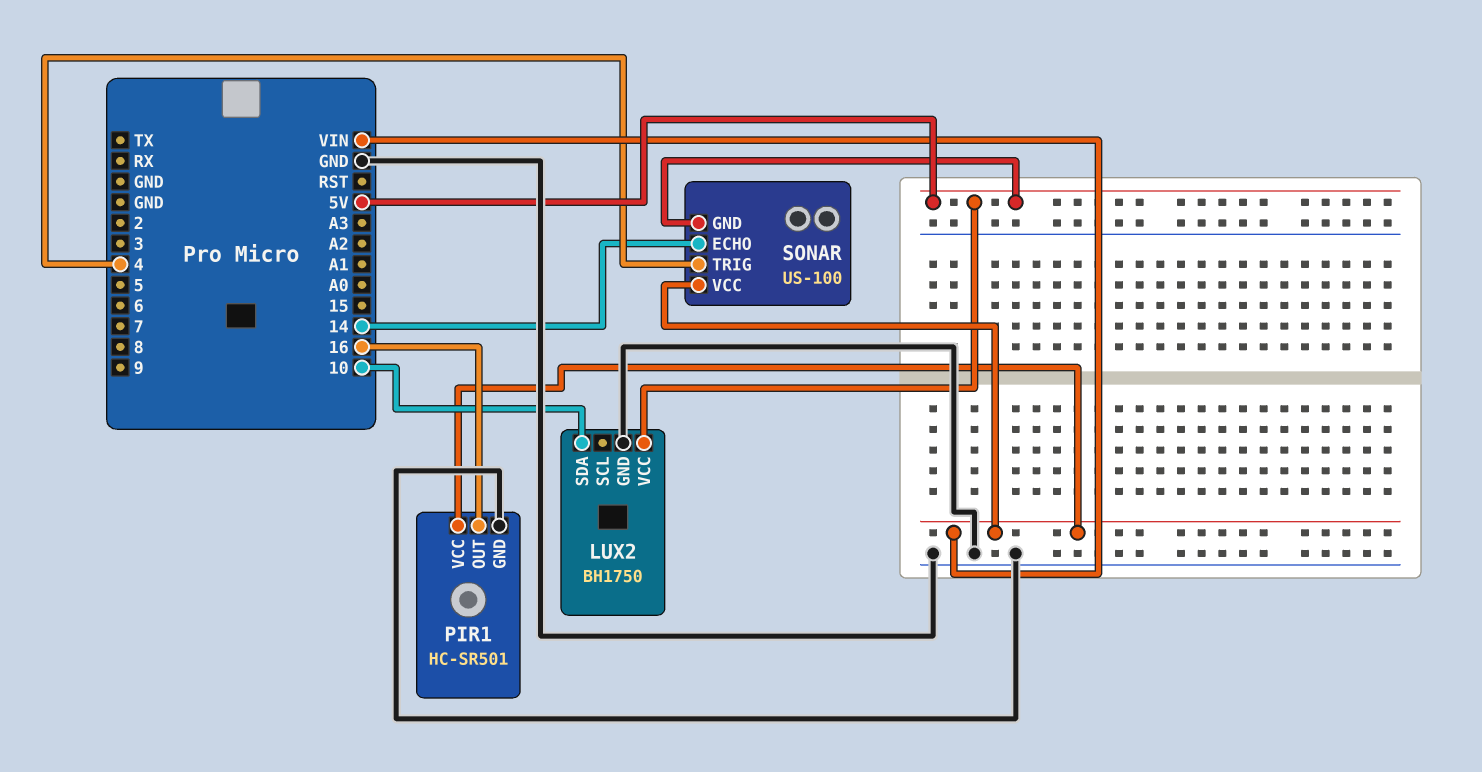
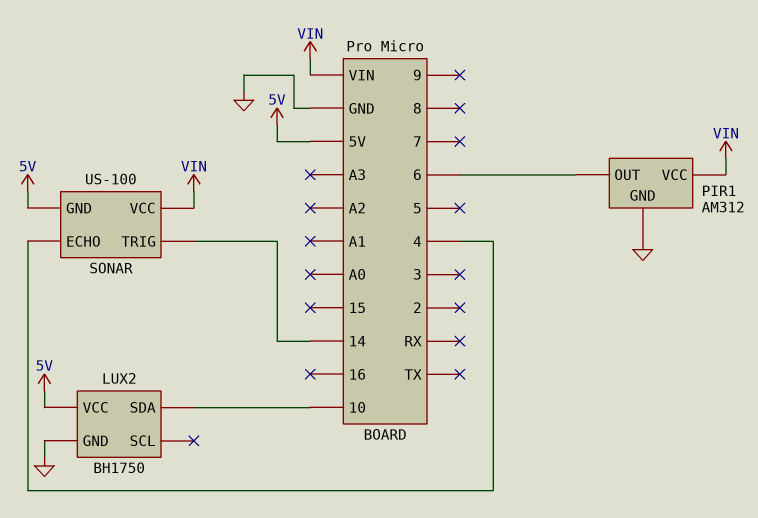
PIR1: HC-SR501 -> AM312
PIR1 pin OUT: 16 -> 6
SONAR pin ECHO: 14 -> 4
SONAR pin TRIG: 4 -> 14

